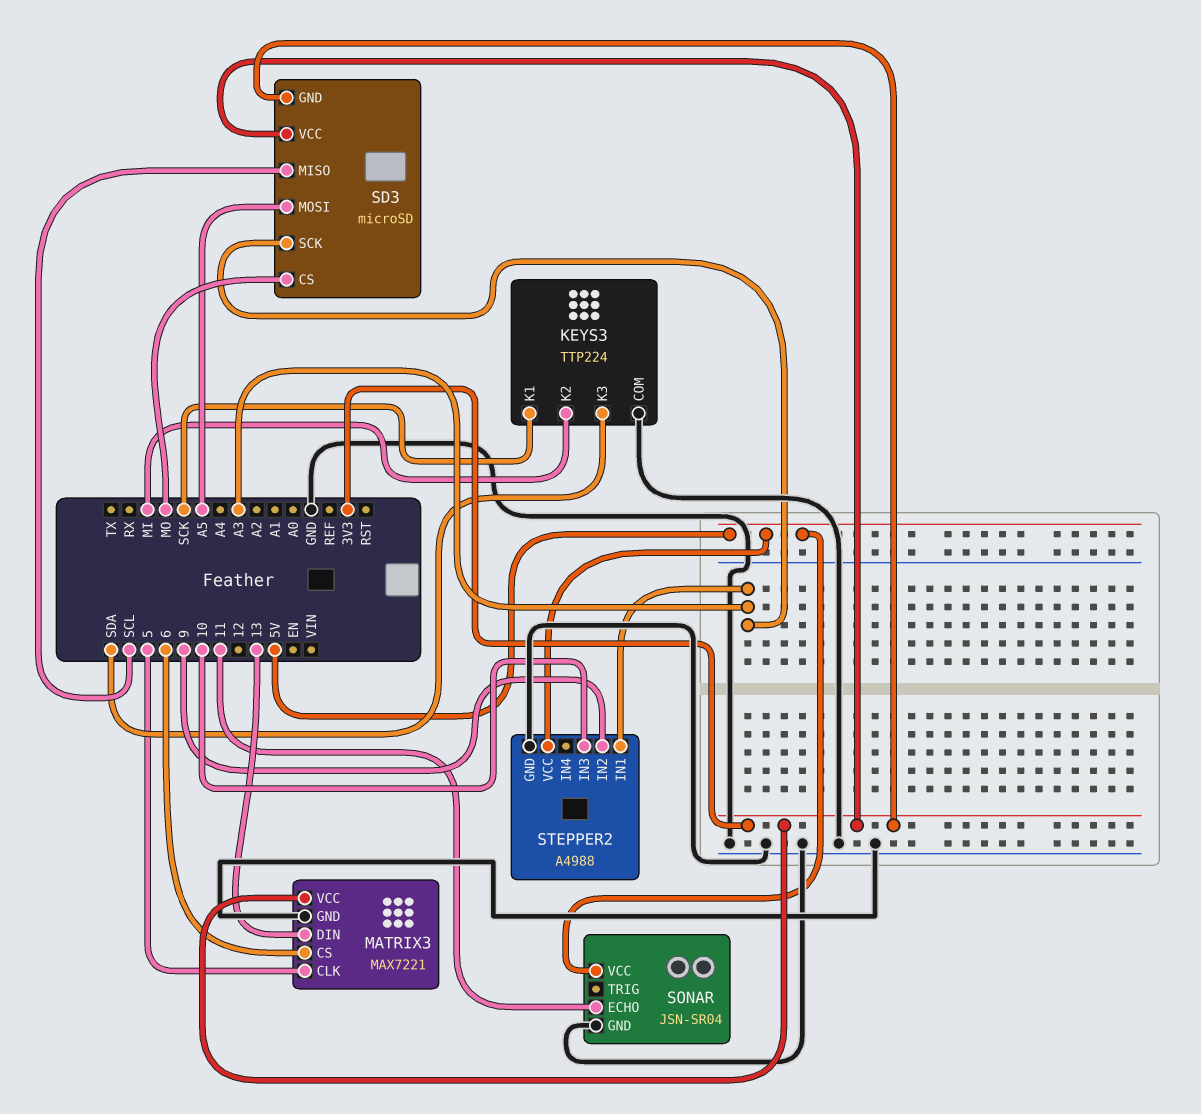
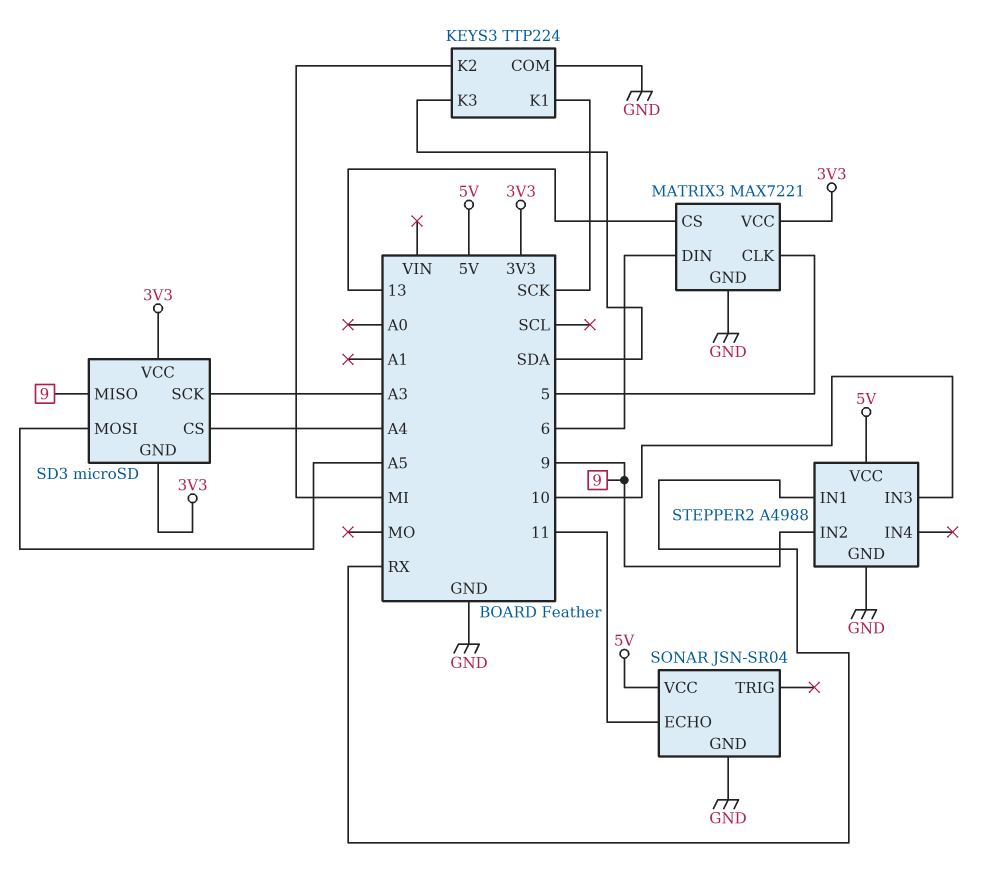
MATRIX3 pin CS: 6 -> 13
MATRIX3 pin DIN: 13 -> 6
SD3 pin CS: MO -> A4
SD3 pin MISO: SCL -> 9
STEPPER2 pin IN1: A3 -> RX

